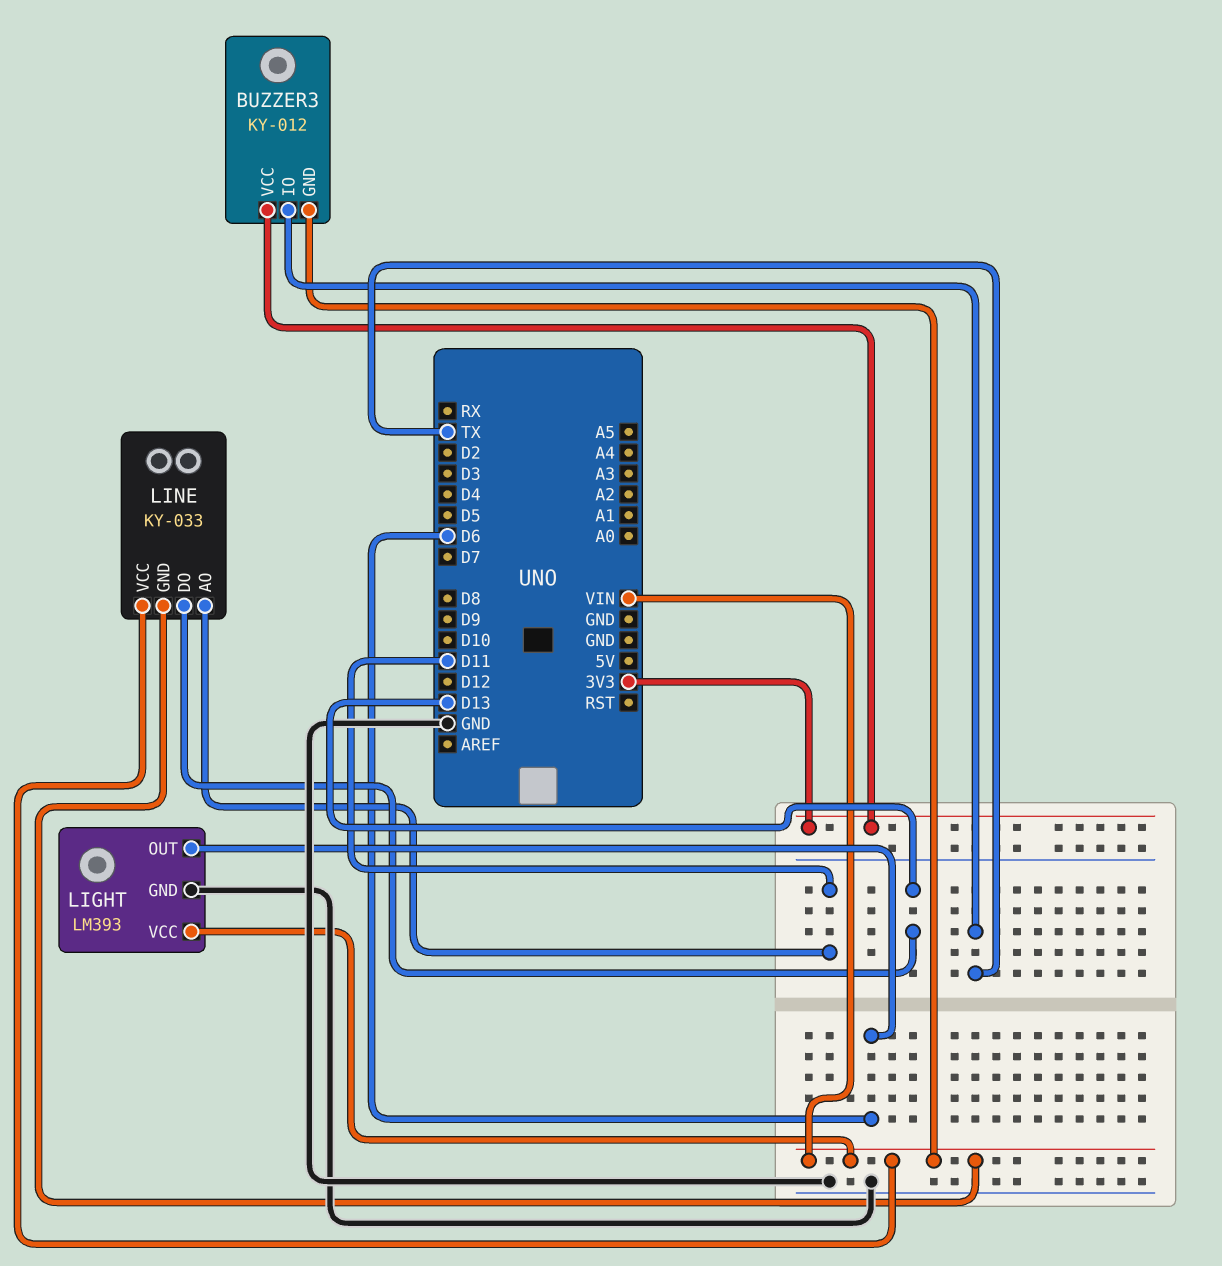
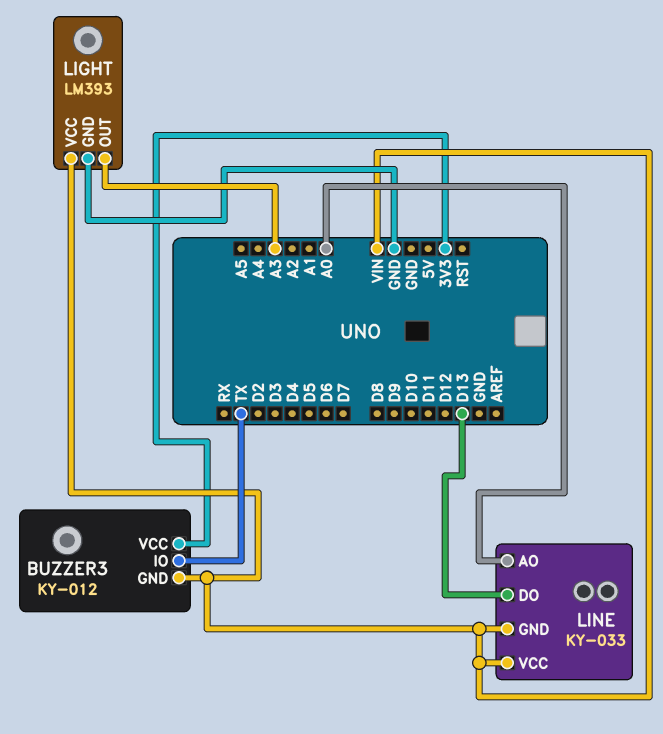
LIGHT pin OUT: D6 -> A3
LINE pin AO: D11 -> A0

